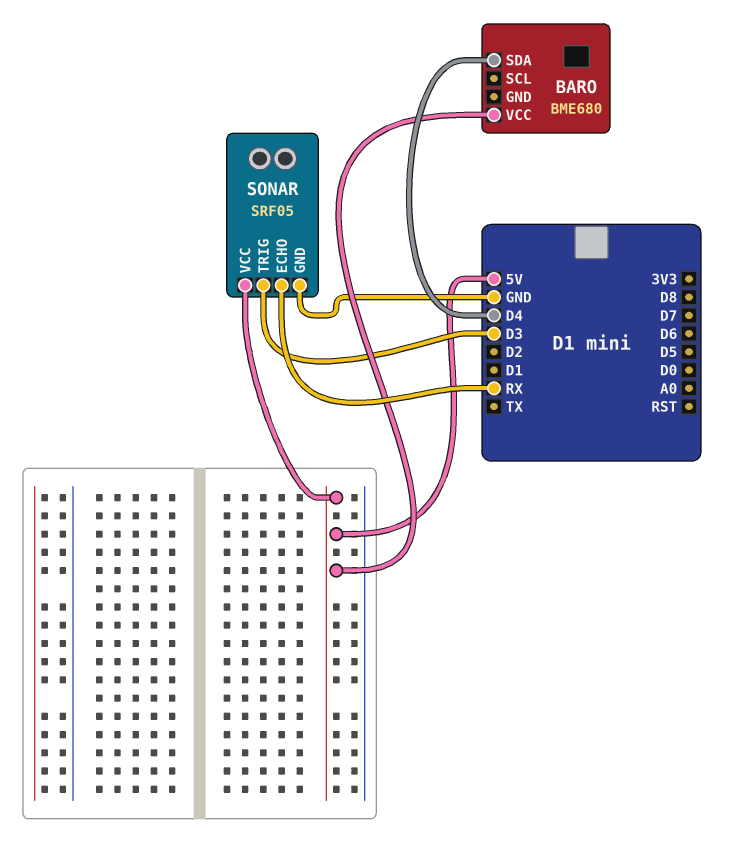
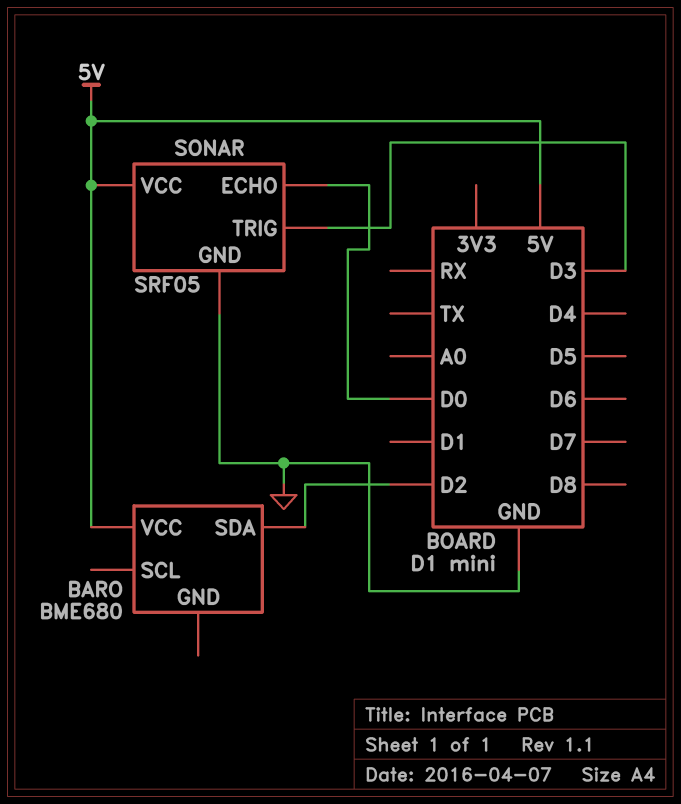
BARO pin SDA: D4 -> D2
SONAR pin ECHO: RX -> D0

